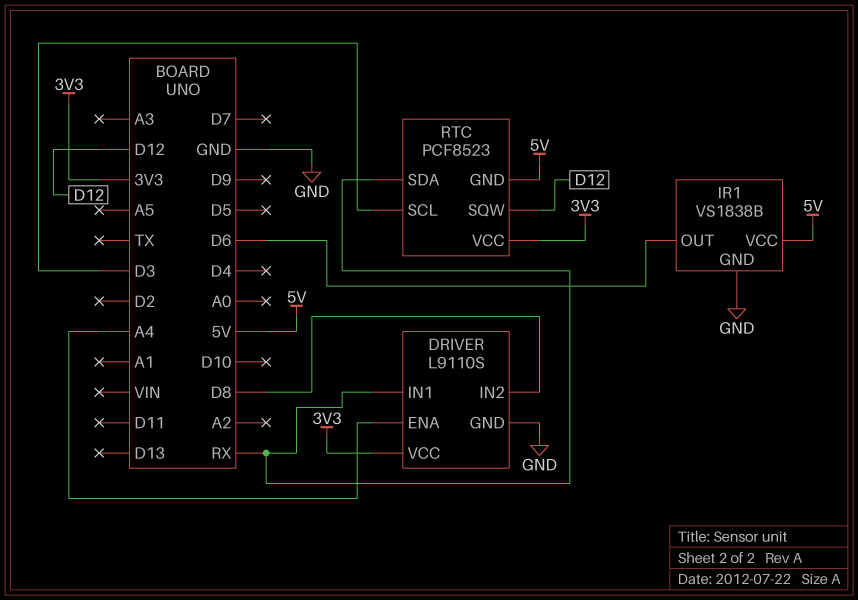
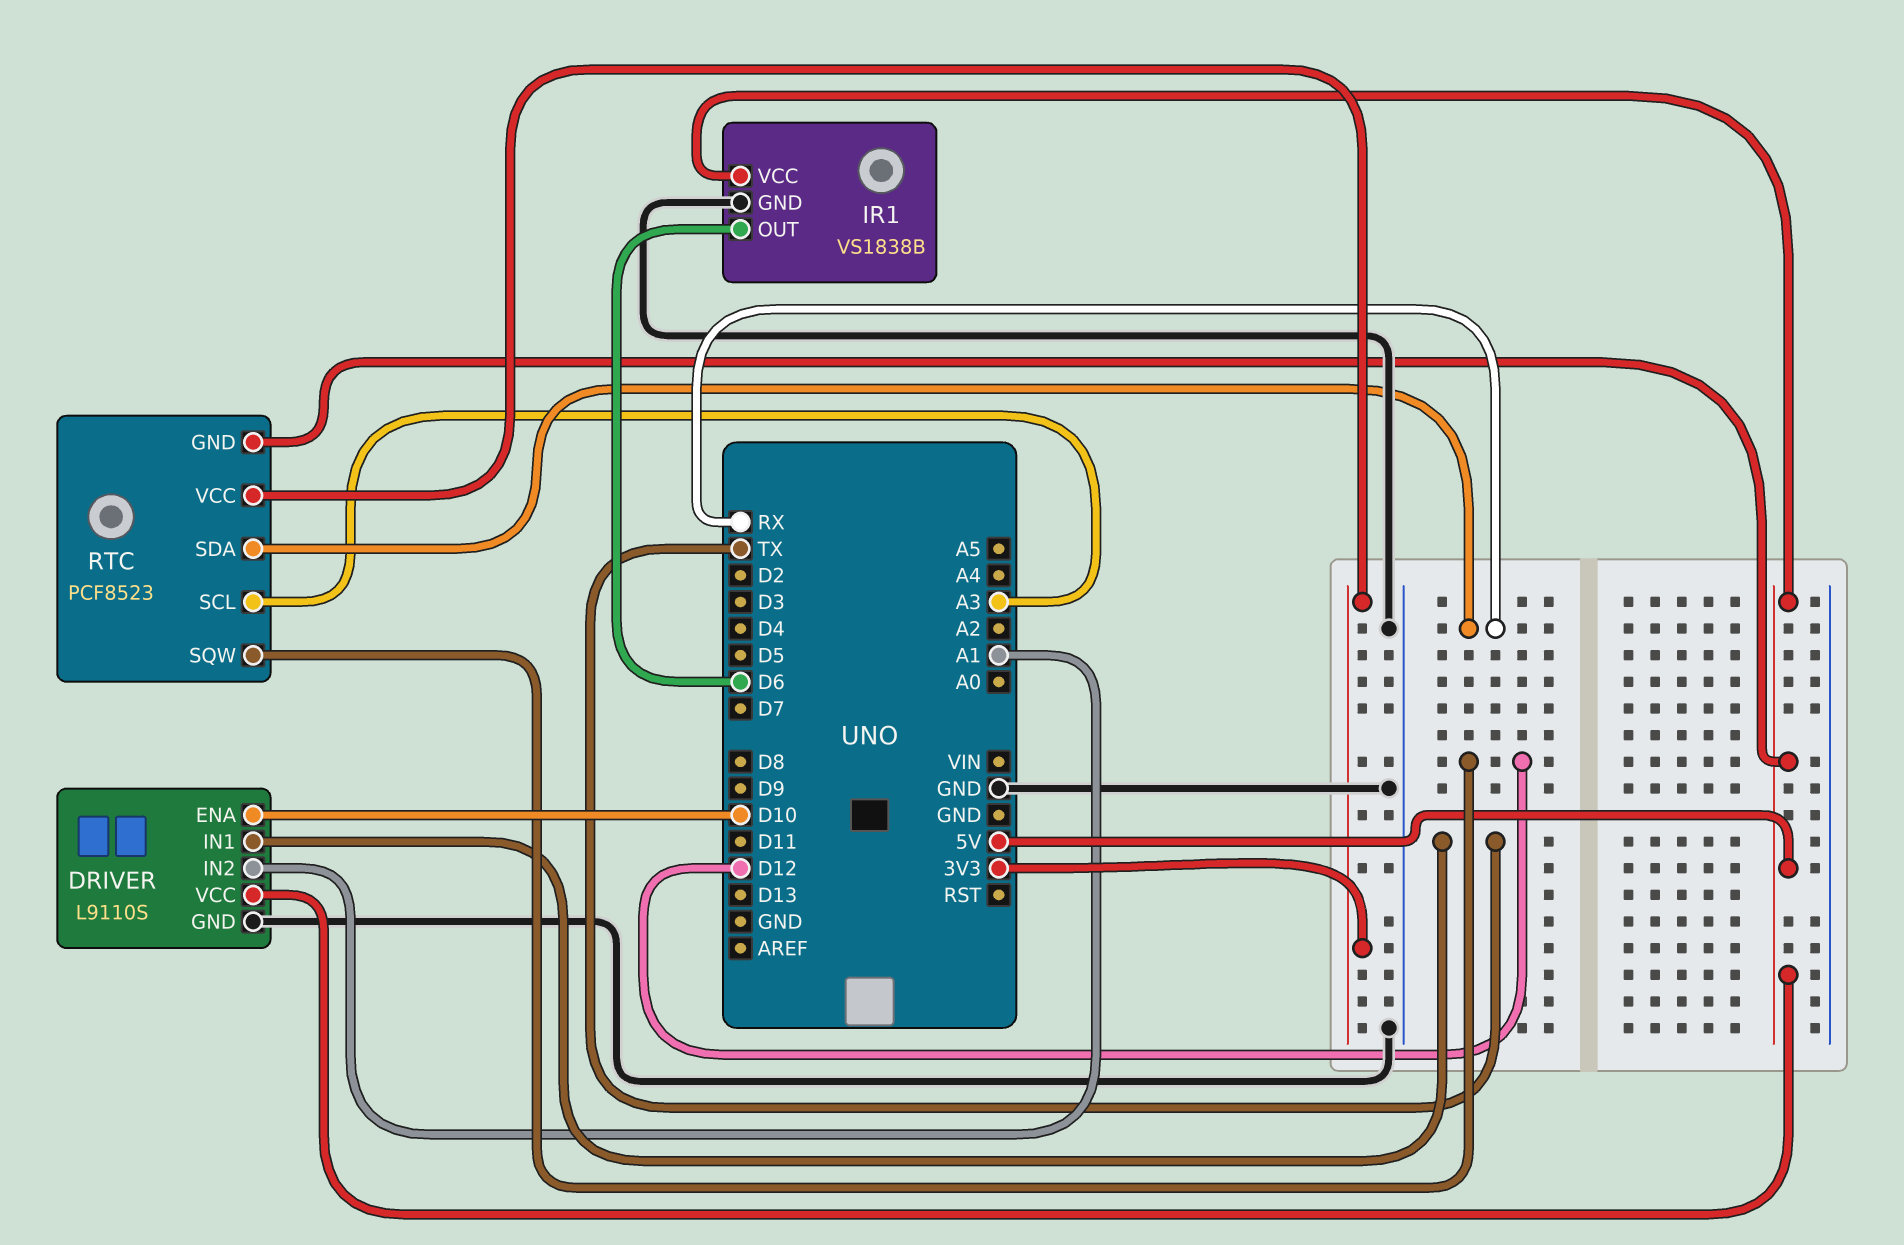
DRIVER pin ENA: A4 -> D10
DRIVER pin IN1: RX -> TX
DRIVER pin IN2: D8 -> A1
DRIVER pin VCC: 3V3 -> 5V
RTC pin SCL: D3 -> A3

